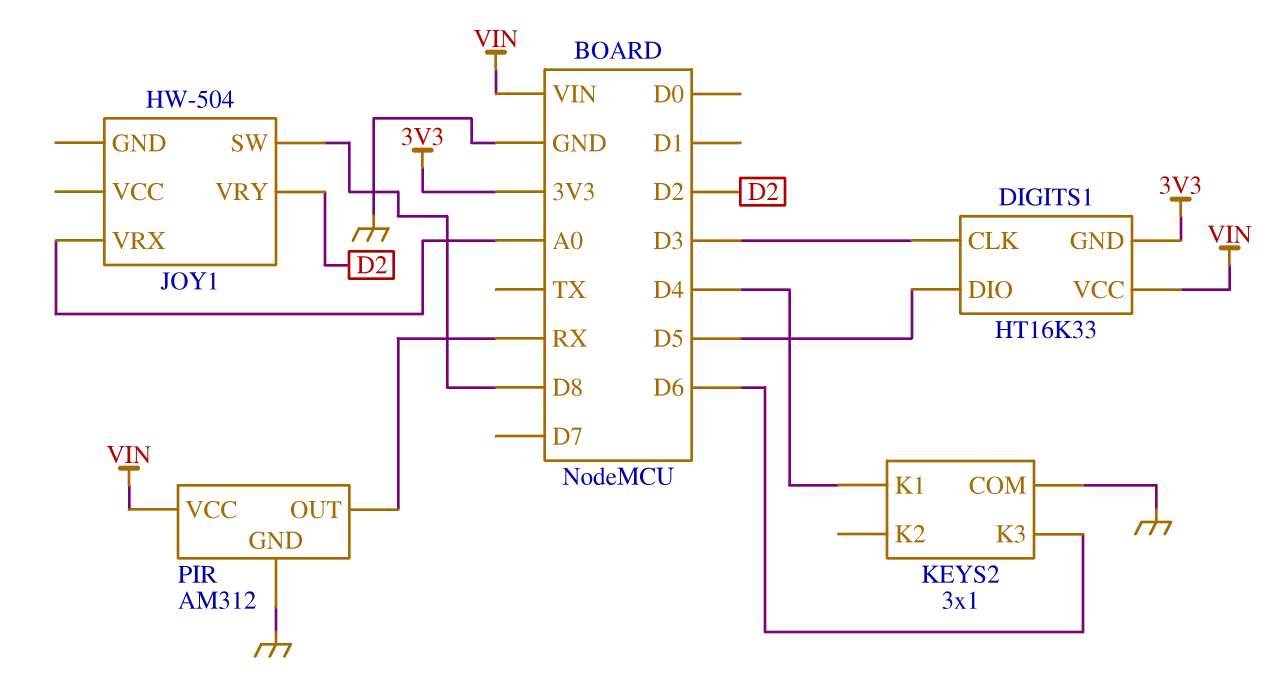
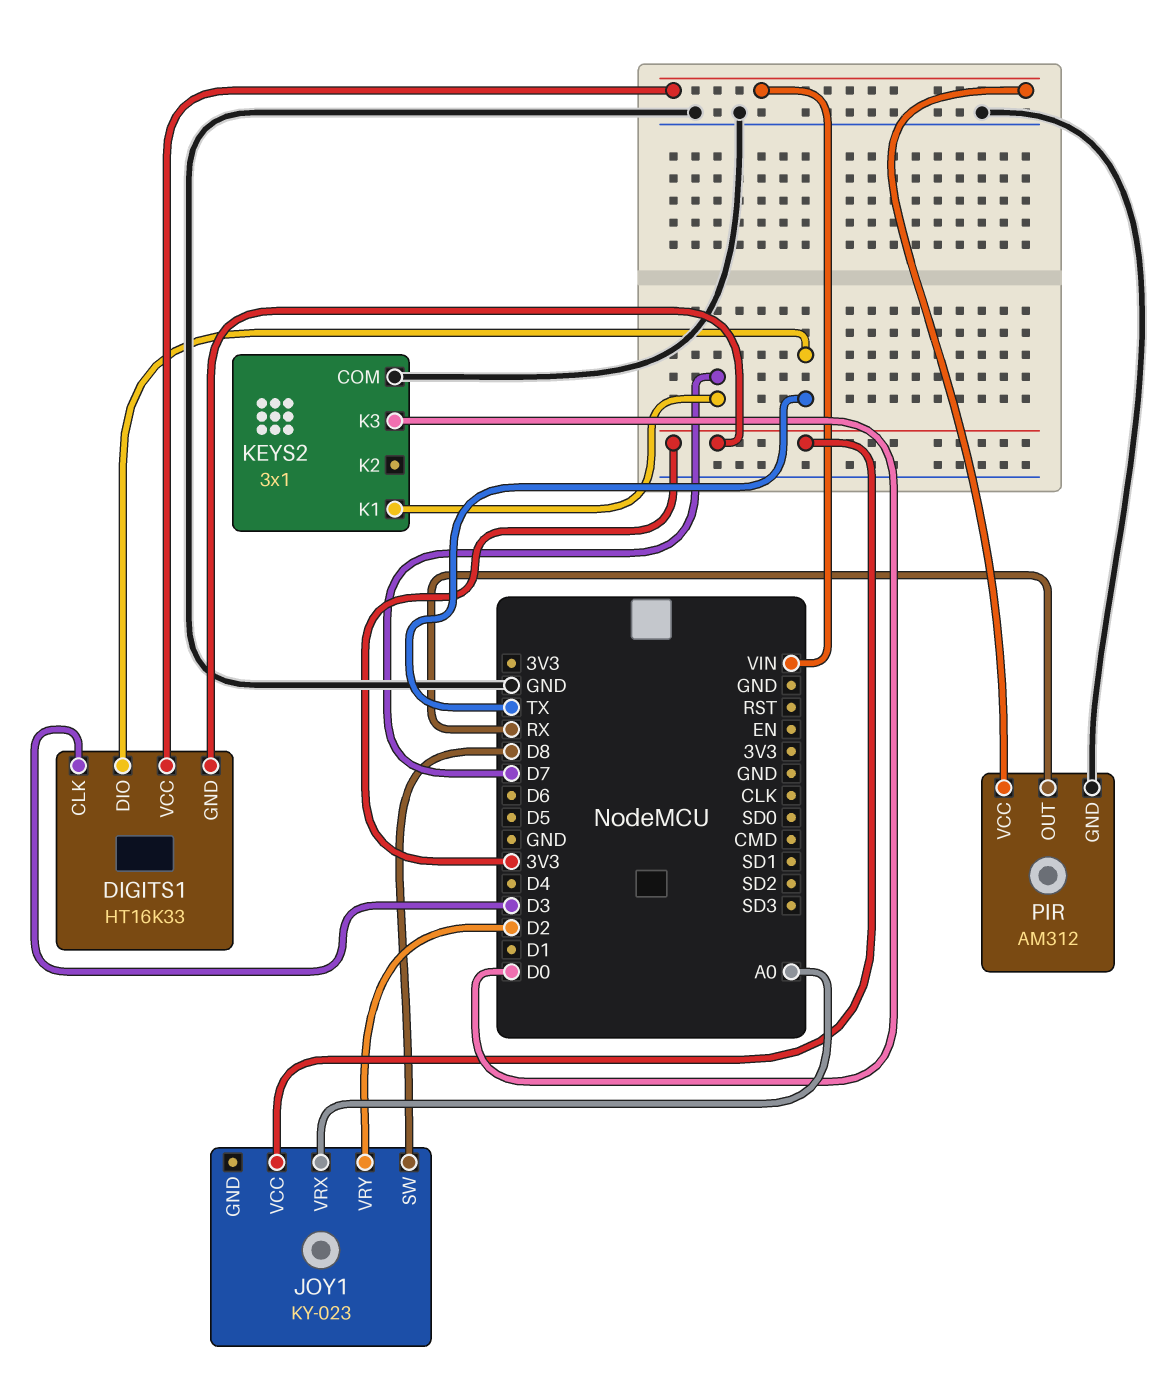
DIGITS1 pin DIO: D5 -> TX
JOY1: HW-504 -> KY-023
JOY1 pin VCC: none -> 3V3
KEYS2 pin K1: D4 -> D7
KEYS2 pin K3: D6 -> D0

